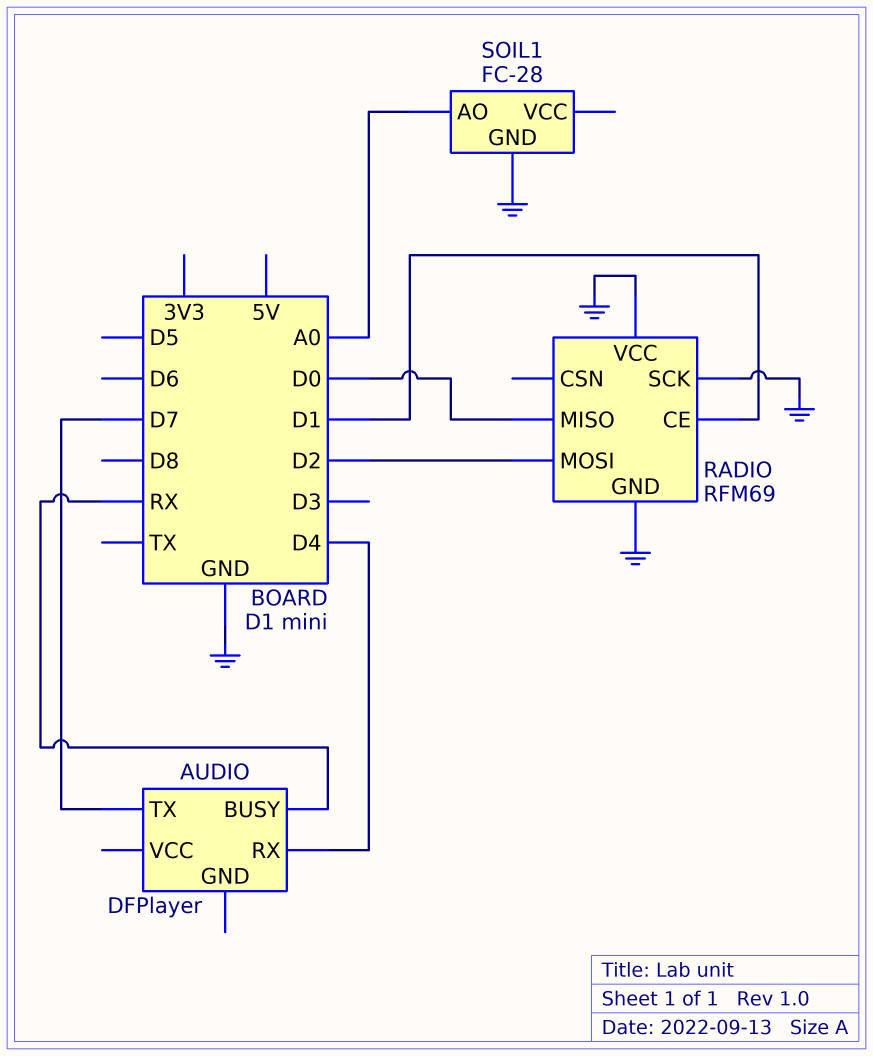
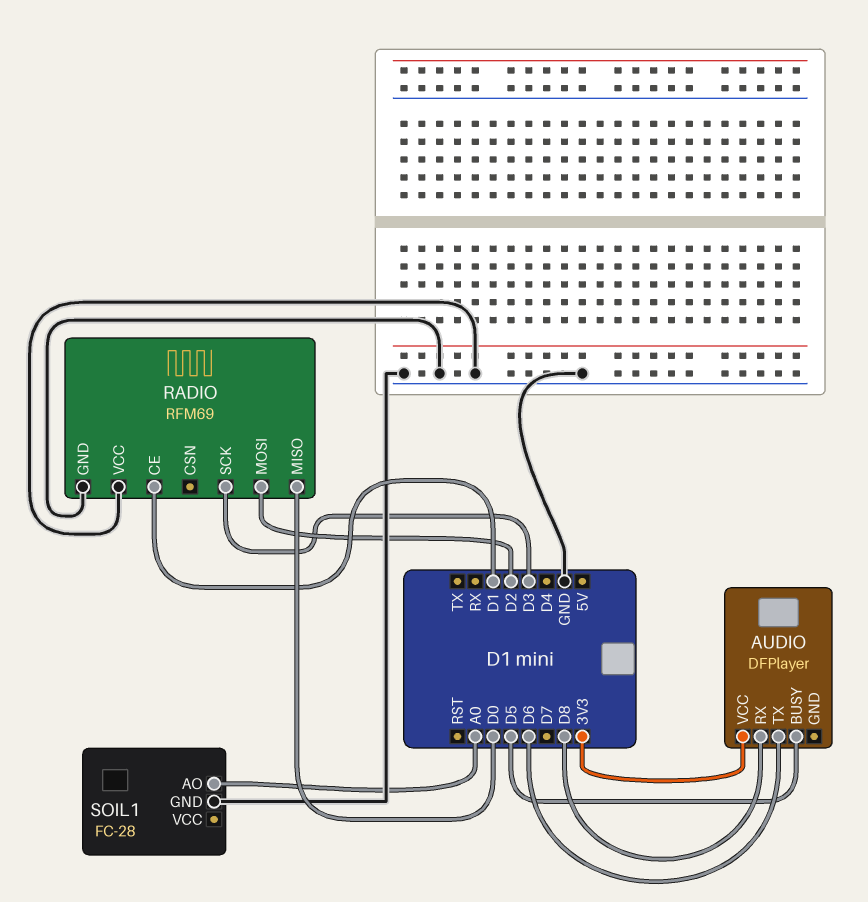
AUDIO pin BUSY: RX -> D5
AUDIO pin RX: D4 -> D8
AUDIO pin TX: D7 -> D6
AUDIO pin VCC: none -> 3V3
RADIO pin SCK: GND -> D3

